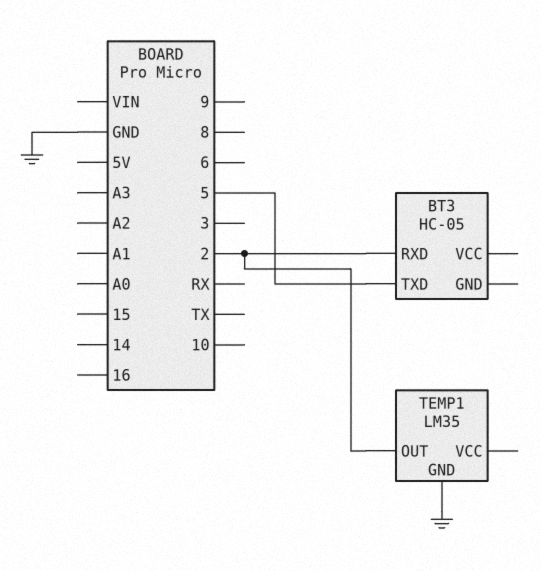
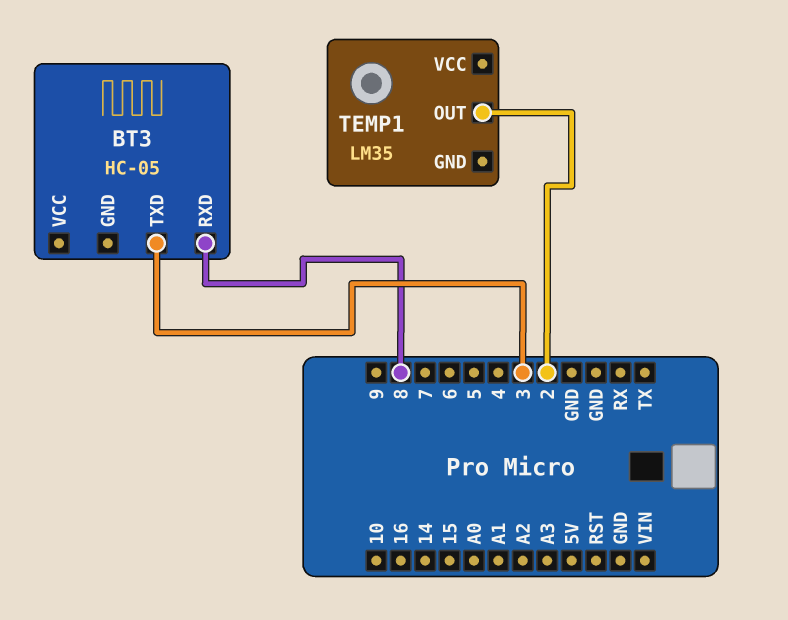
BT3 pin RXD: 2 -> 8
BT3 pin TXD: 5 -> 3
TEMP1 pin GND: GND -> none

